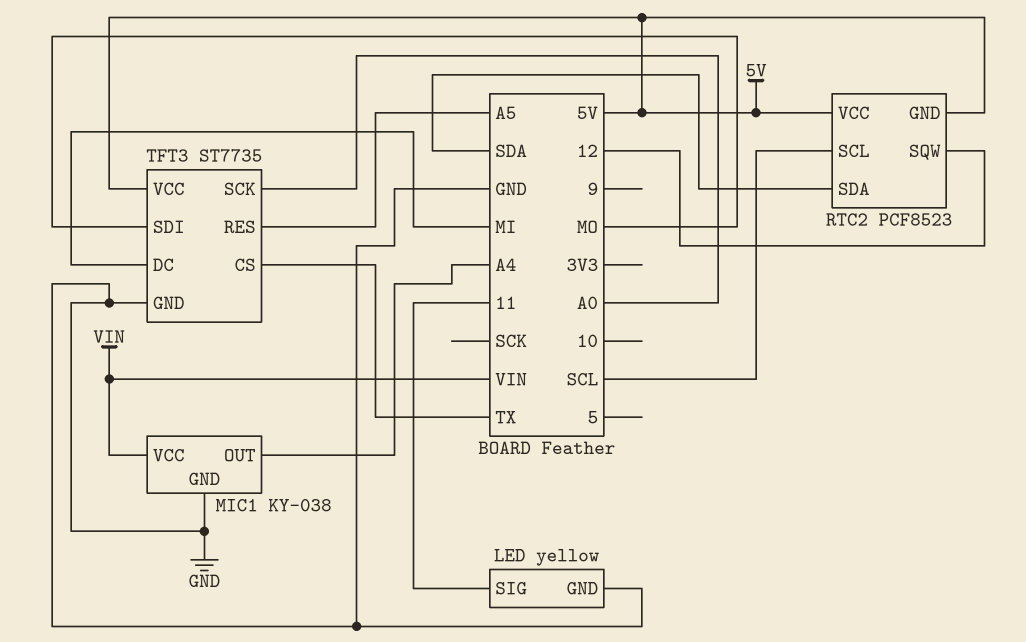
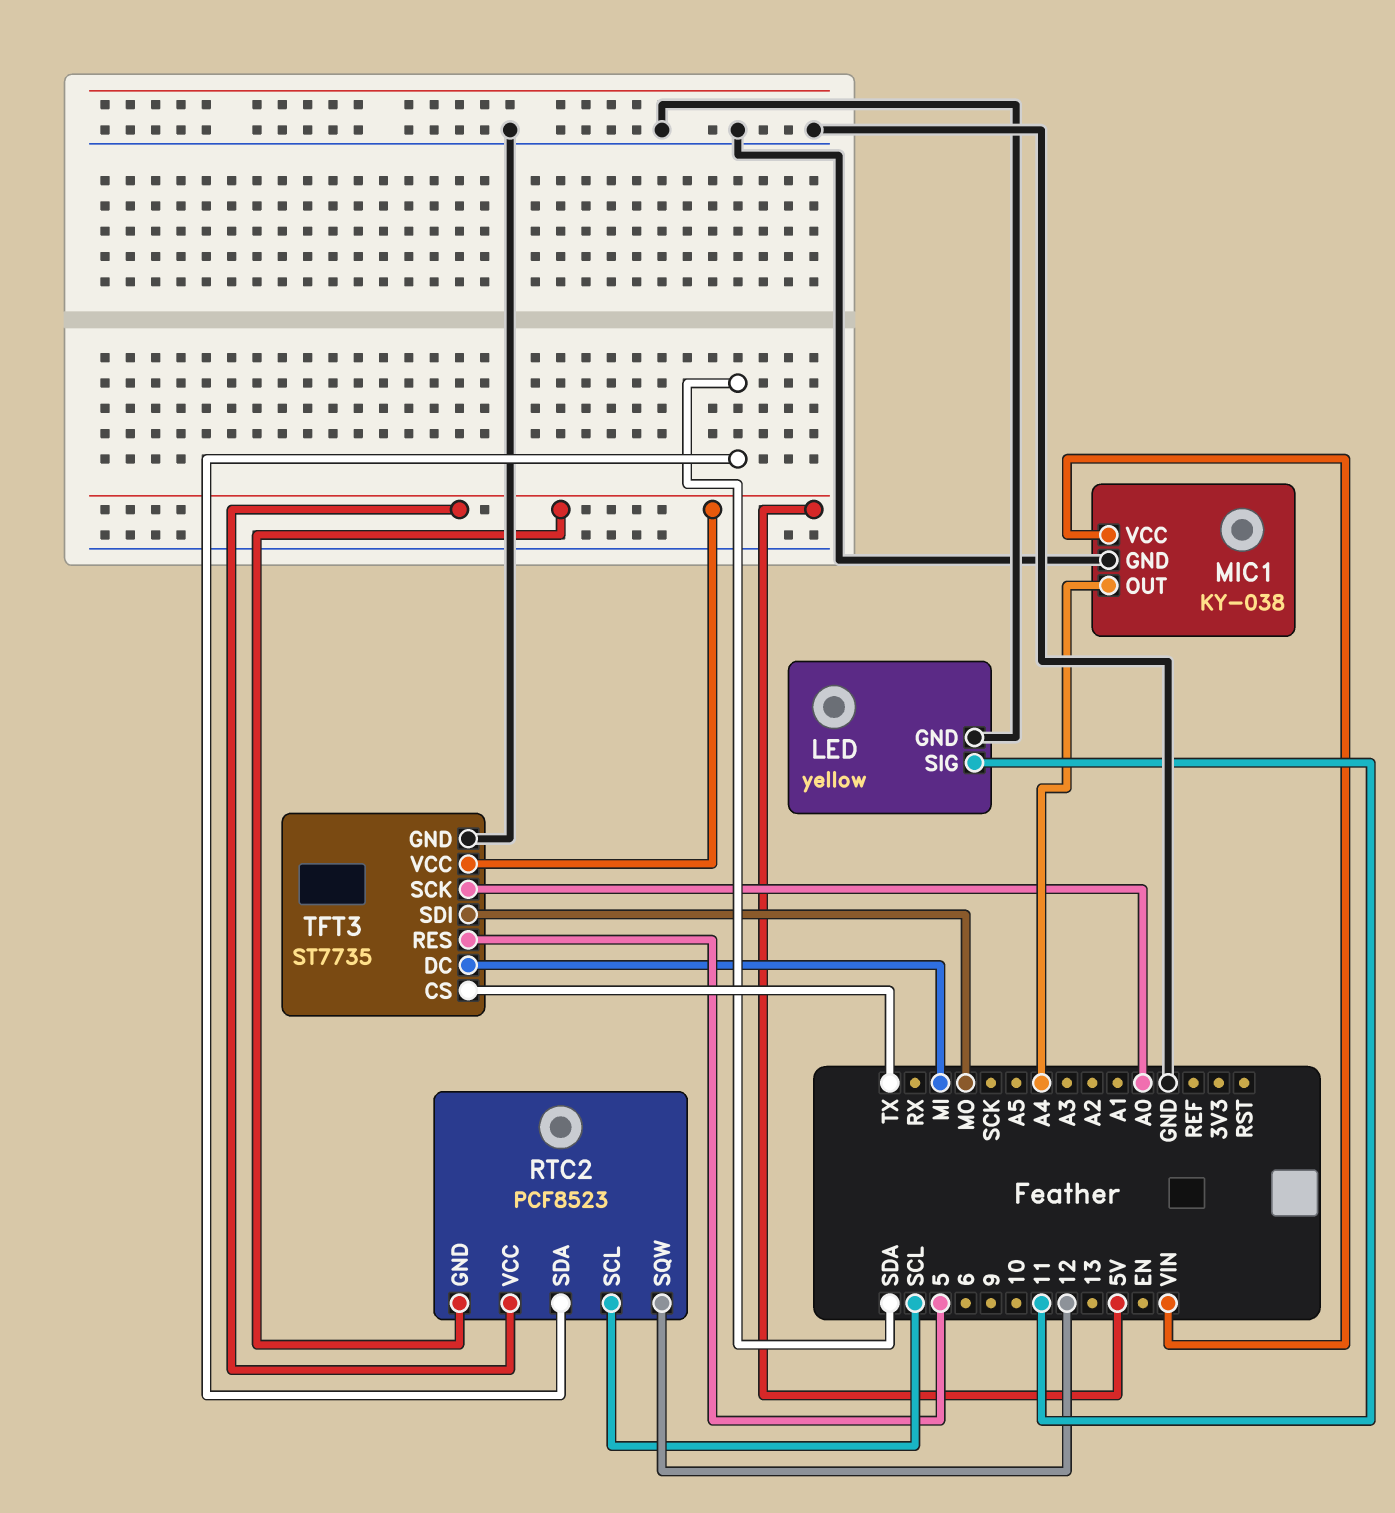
TFT3 pin RES: A5 -> 5

